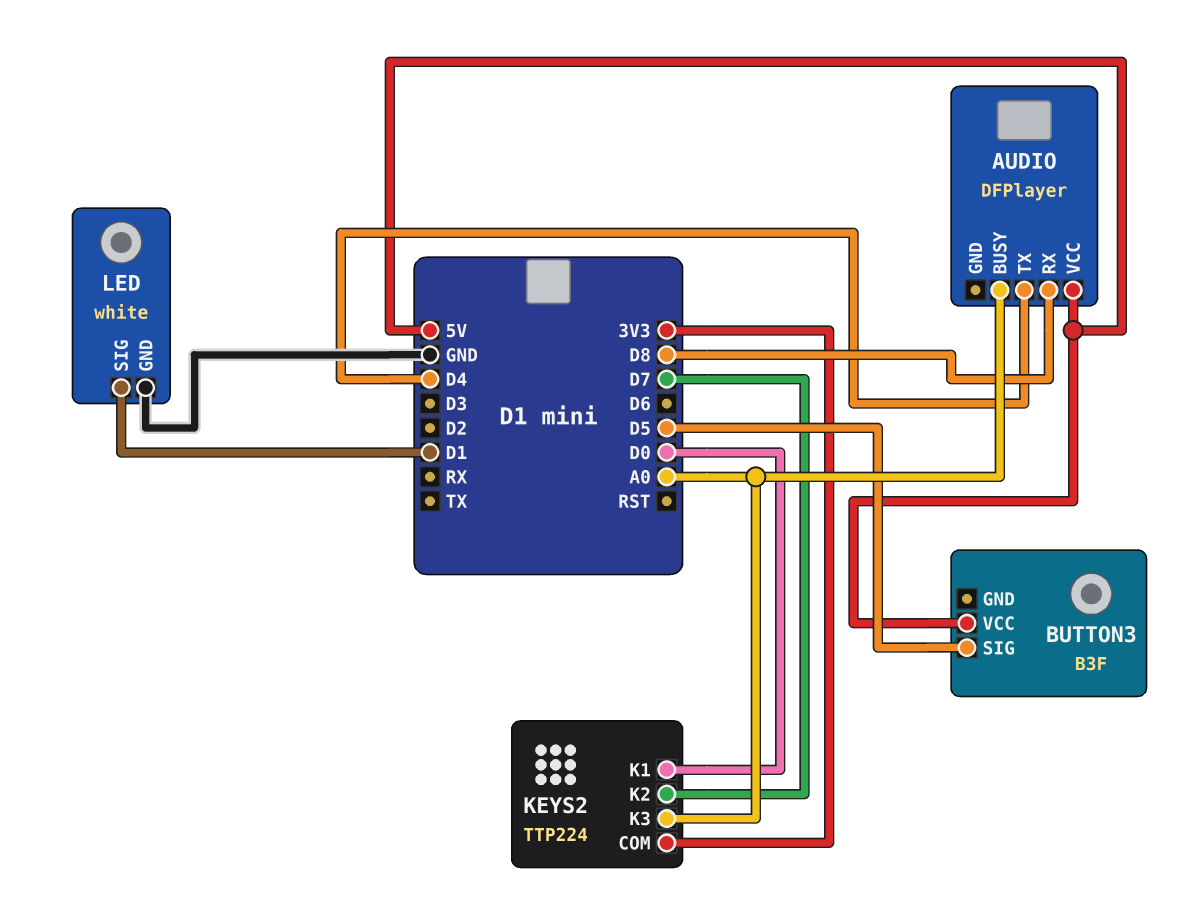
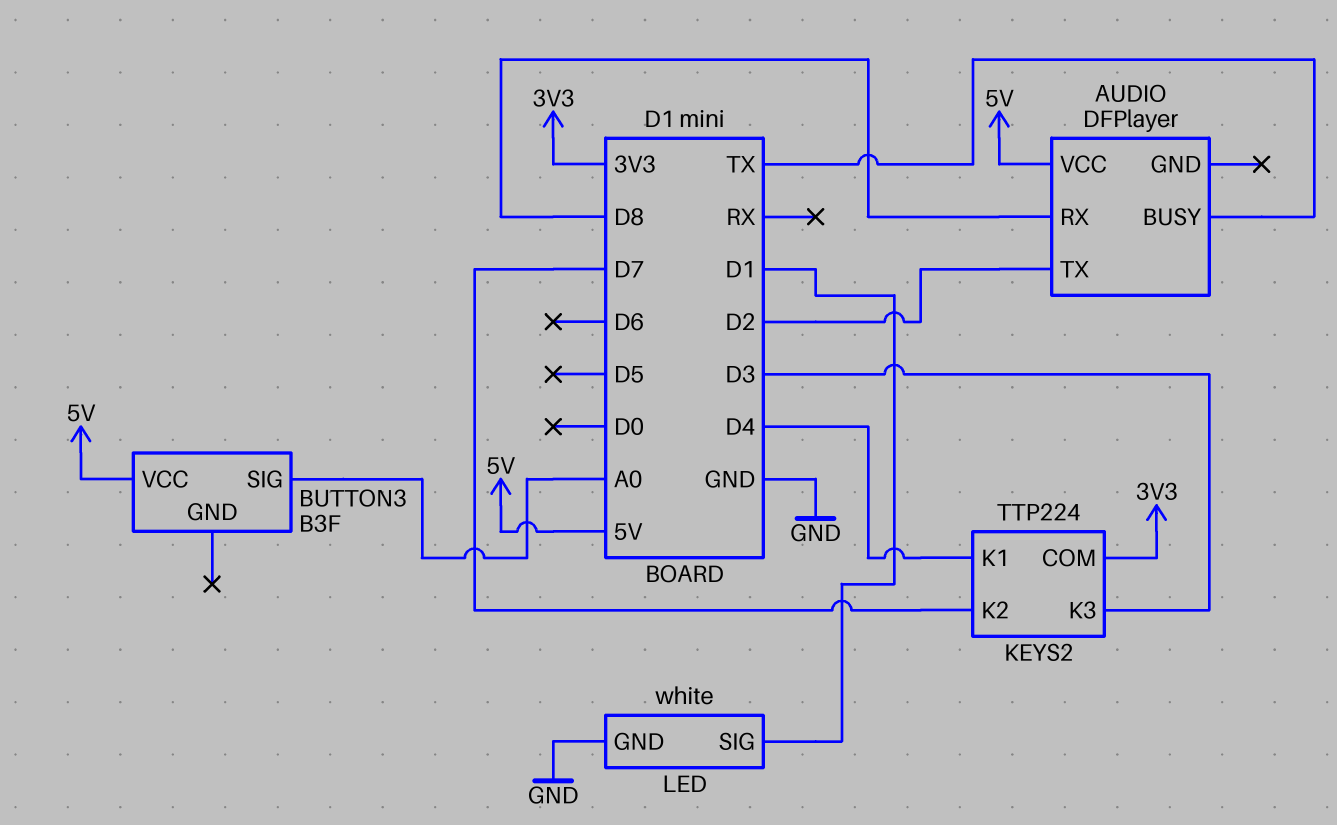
AUDIO pin BUSY: A0 -> TX
AUDIO pin TX: D4 -> D2
BUTTON3 pin SIG: D5 -> A0
KEYS2 pin K1: D0 -> D4
KEYS2 pin K3: A0 -> D3

